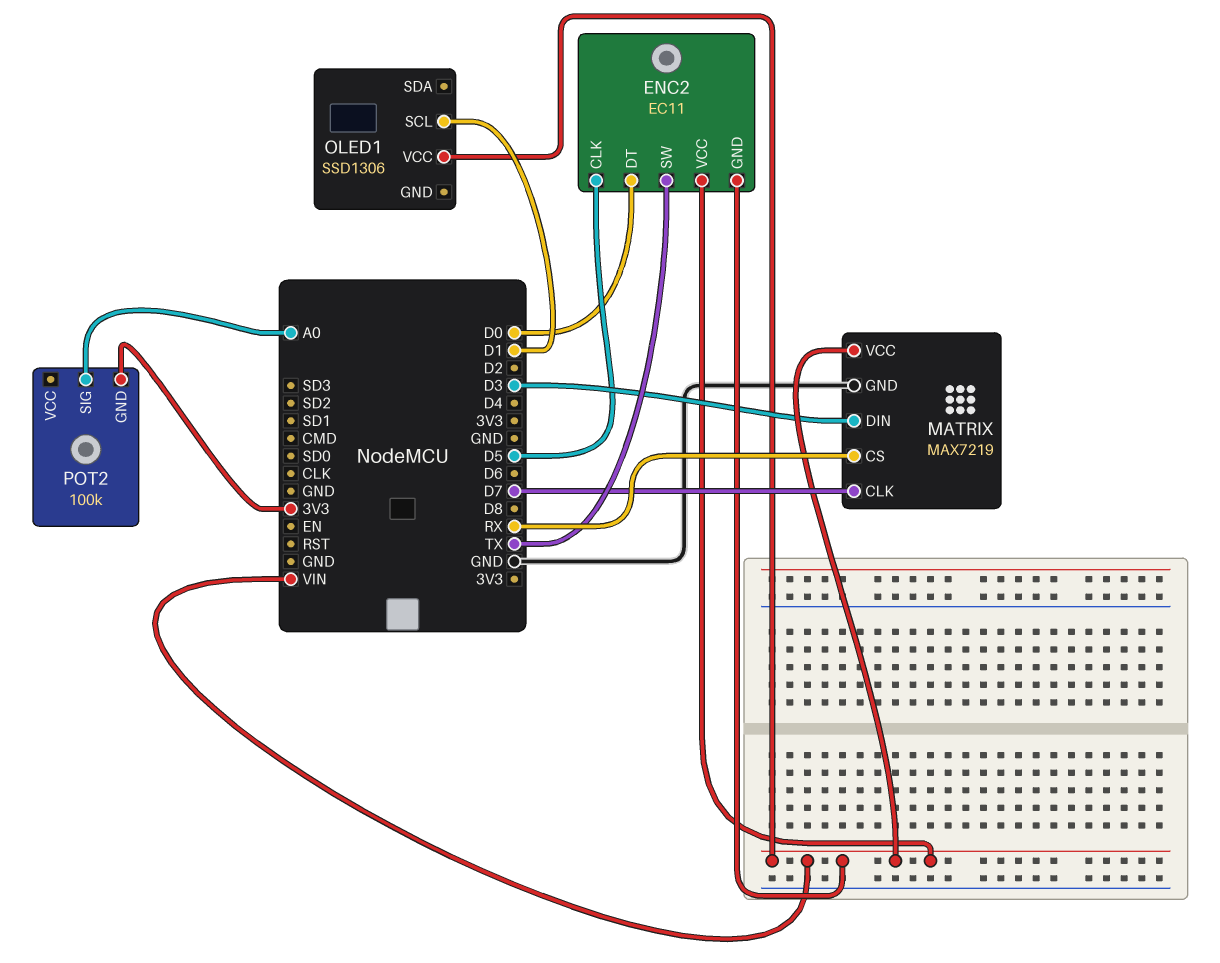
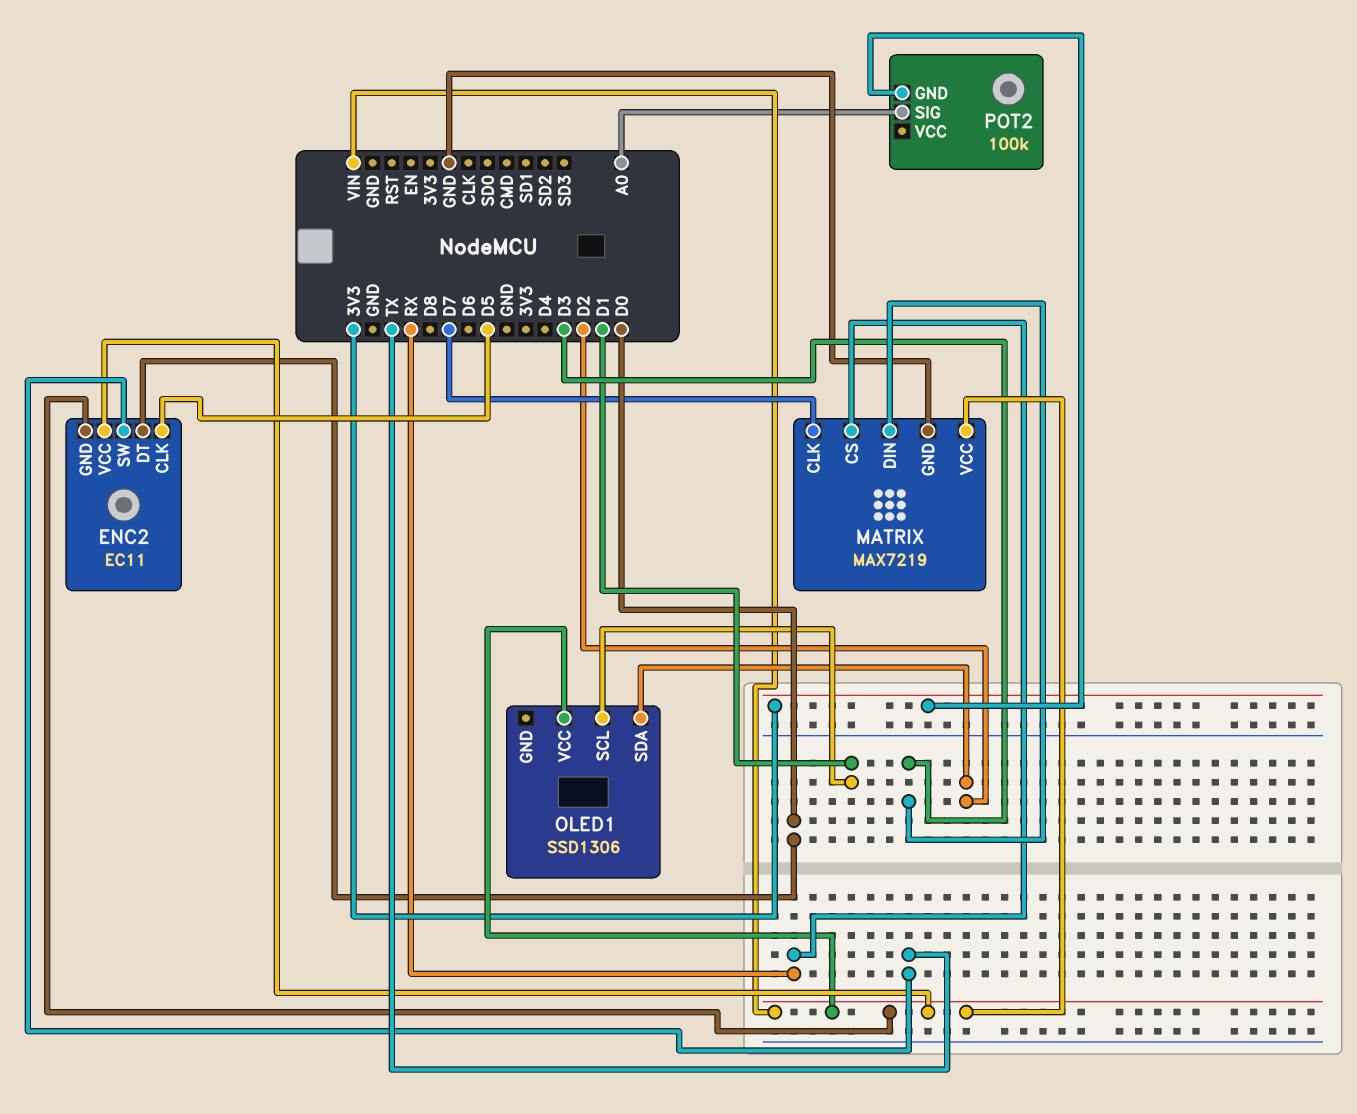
OLED1 pin SDA: none -> D2

